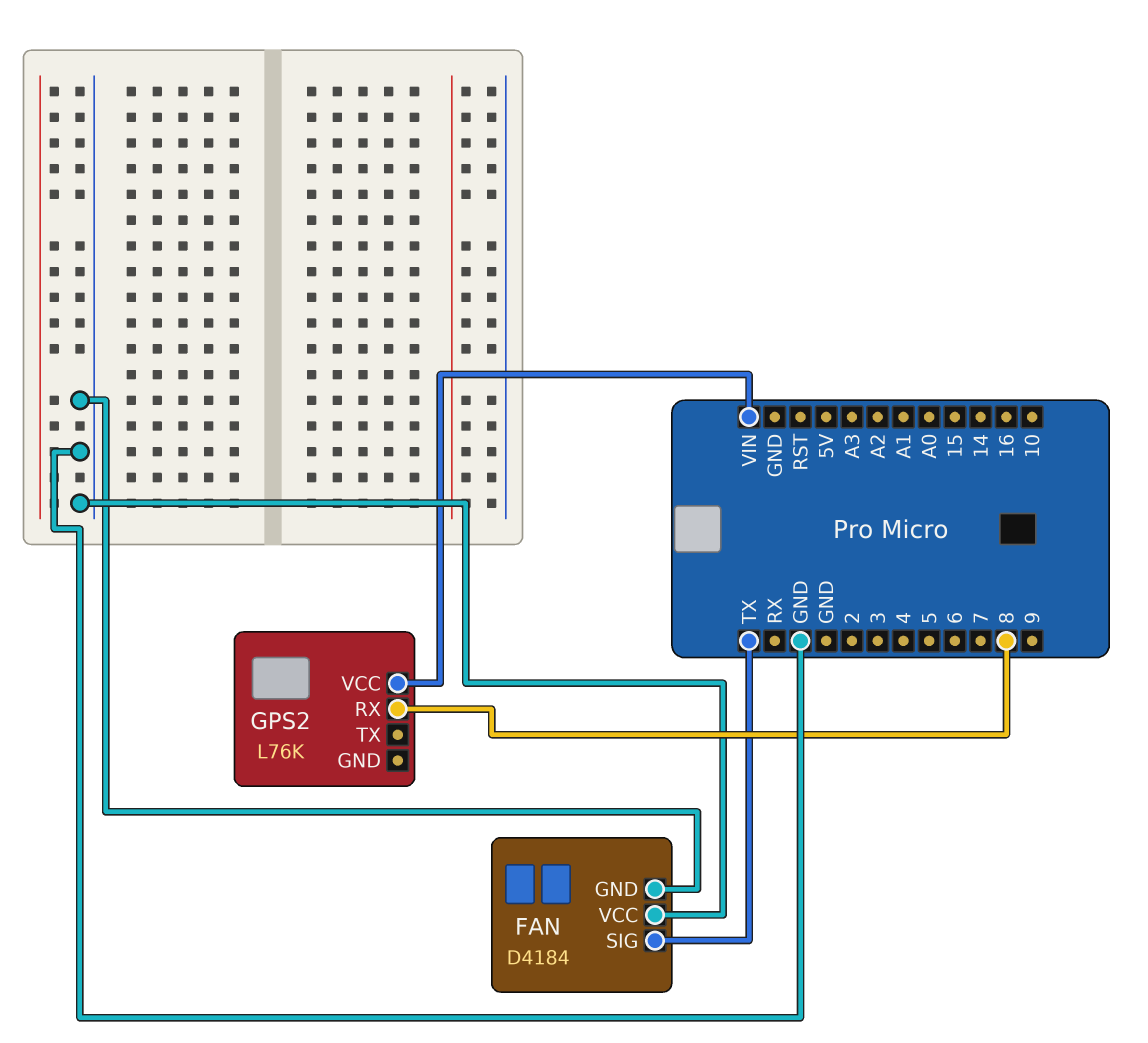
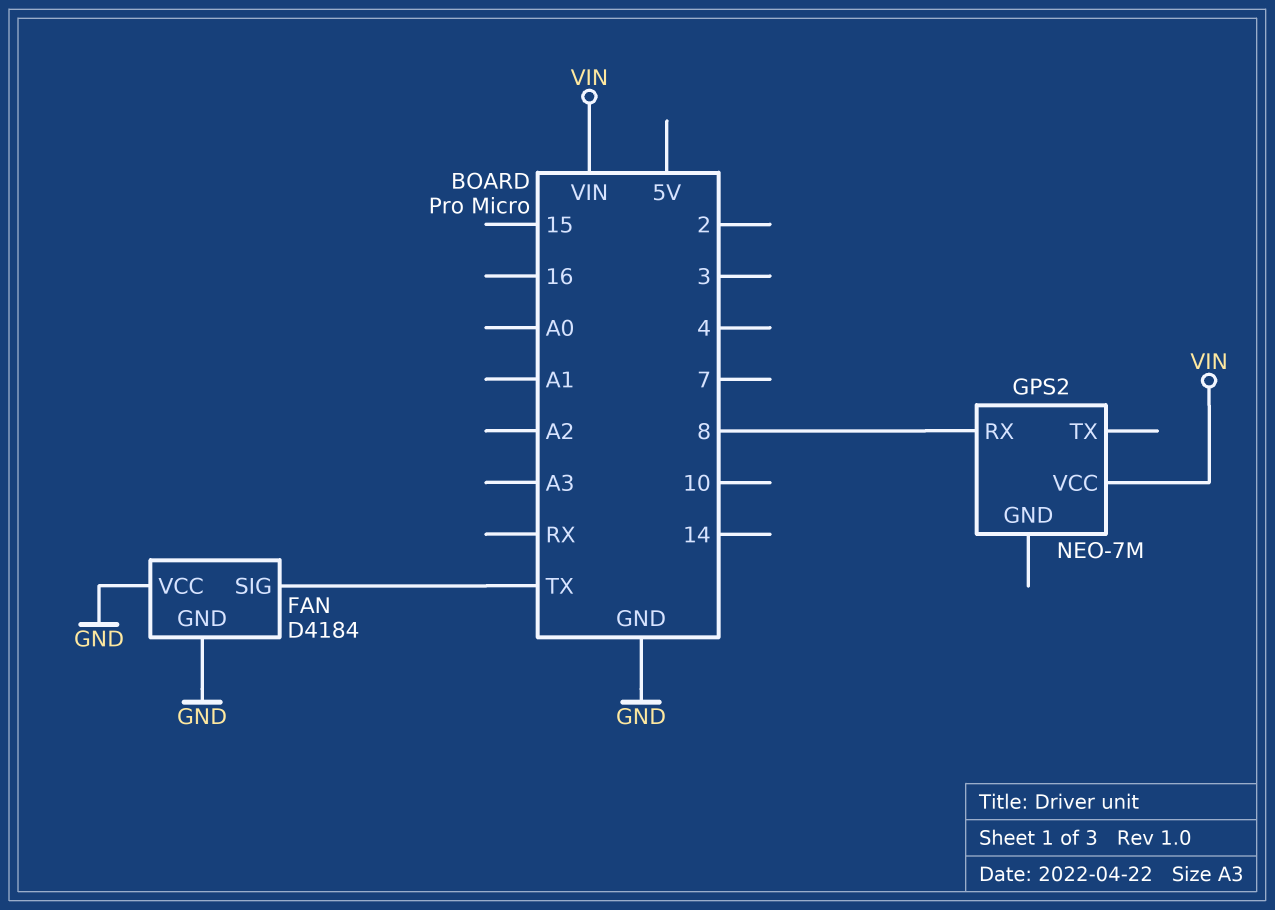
GPS2: L76K -> NEO-7M

